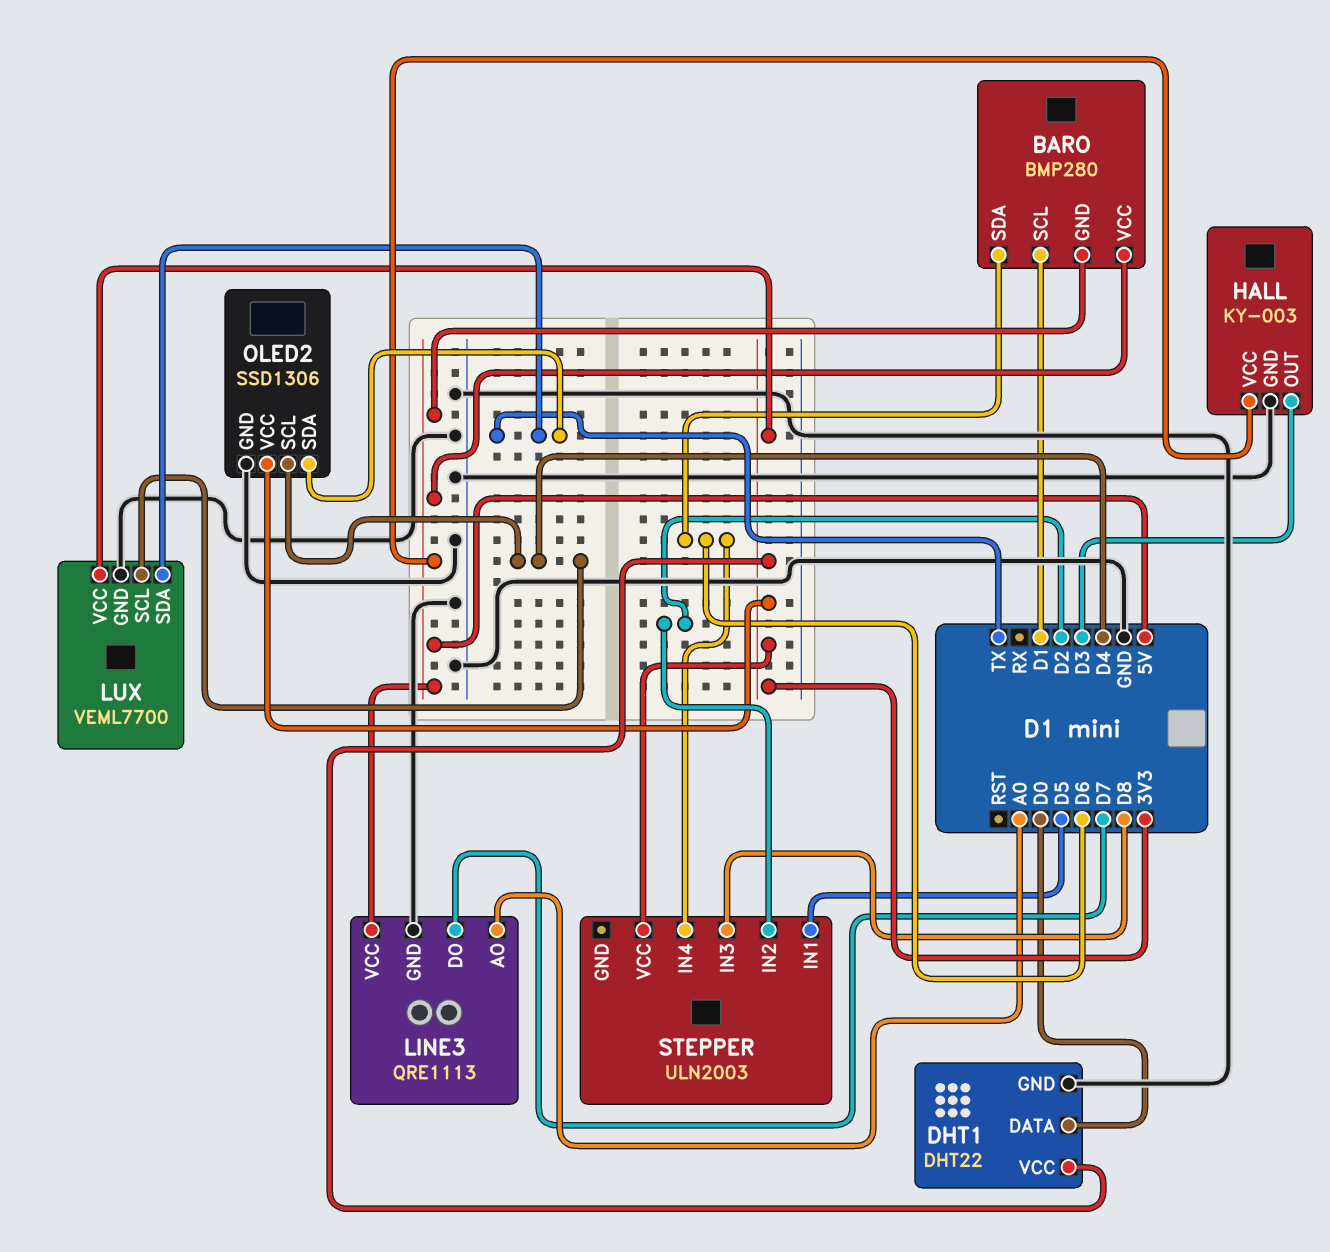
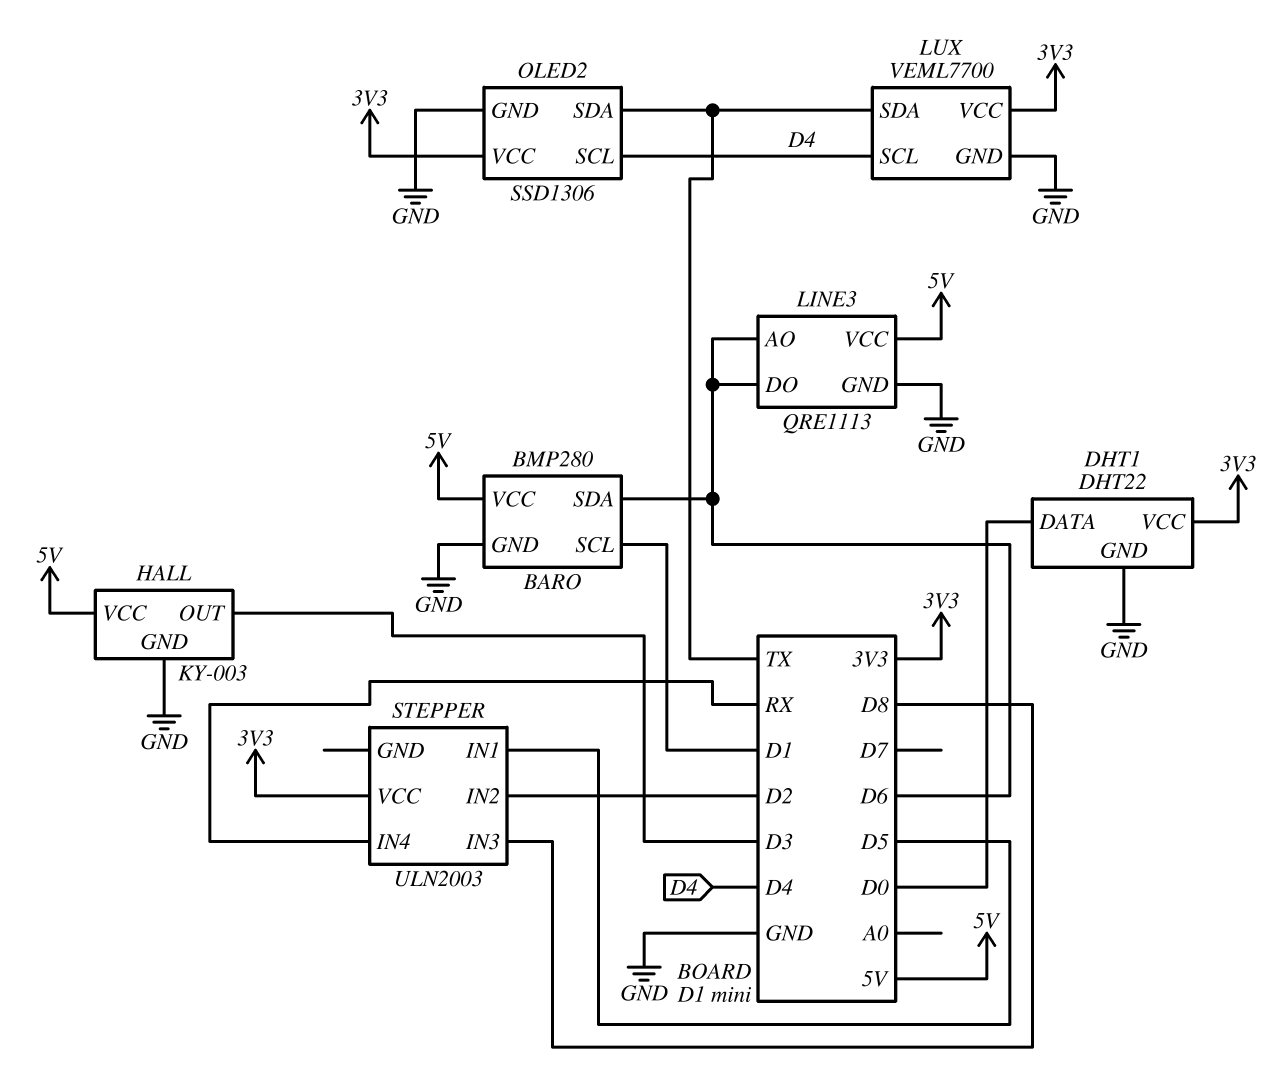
BARO pin GND: 5V -> GND
LINE3 pin AO: A0 -> D6
LINE3 pin DO: D7 -> D6
STEPPER pin IN4: D6 -> RX

